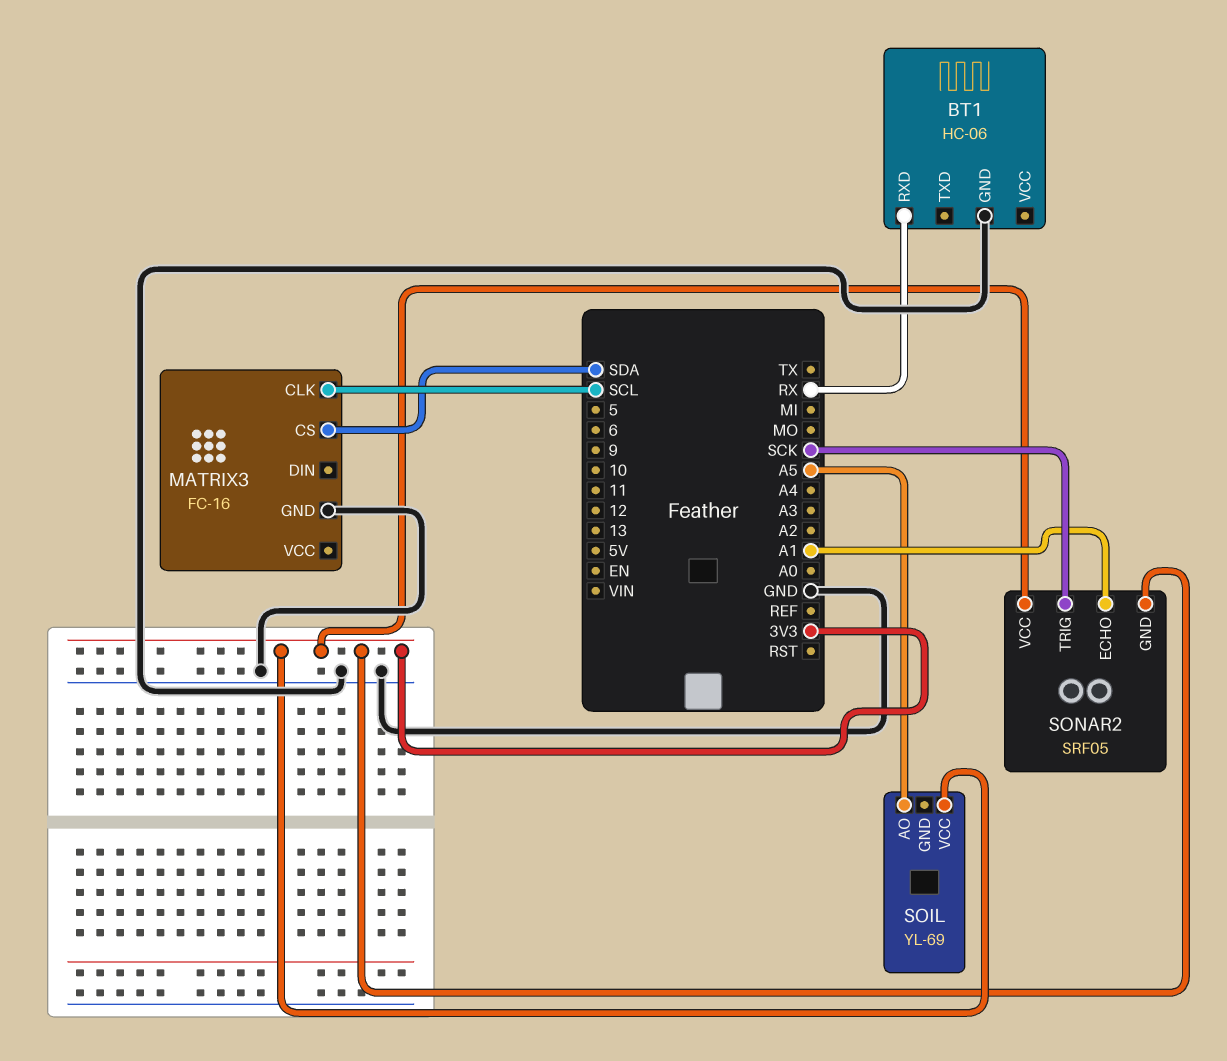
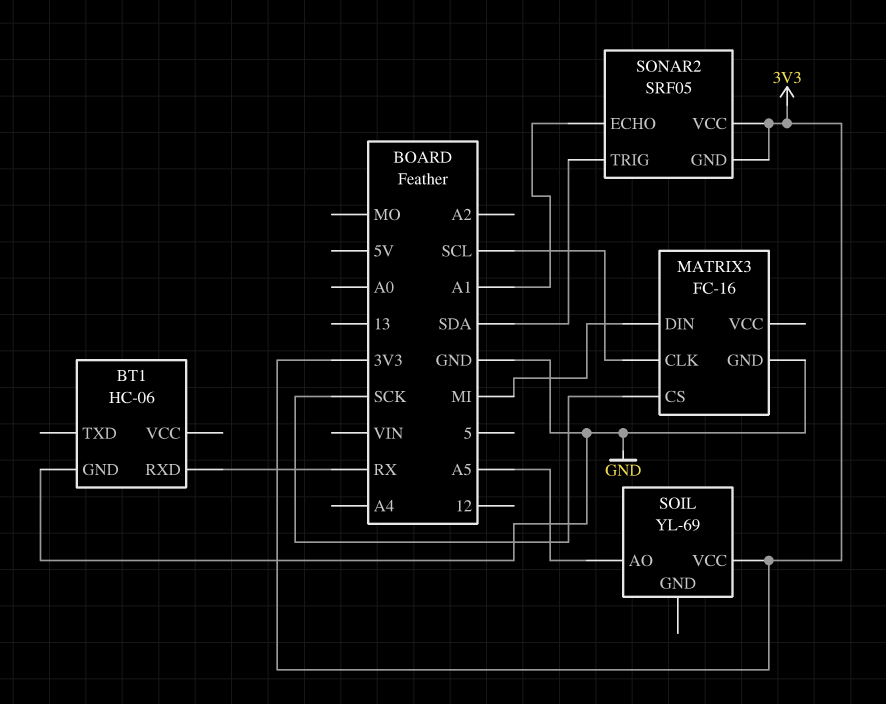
MATRIX3 pin CS: SDA -> SCK
MATRIX3 pin DIN: none -> MI
SONAR2 pin TRIG: SCK -> SDA

